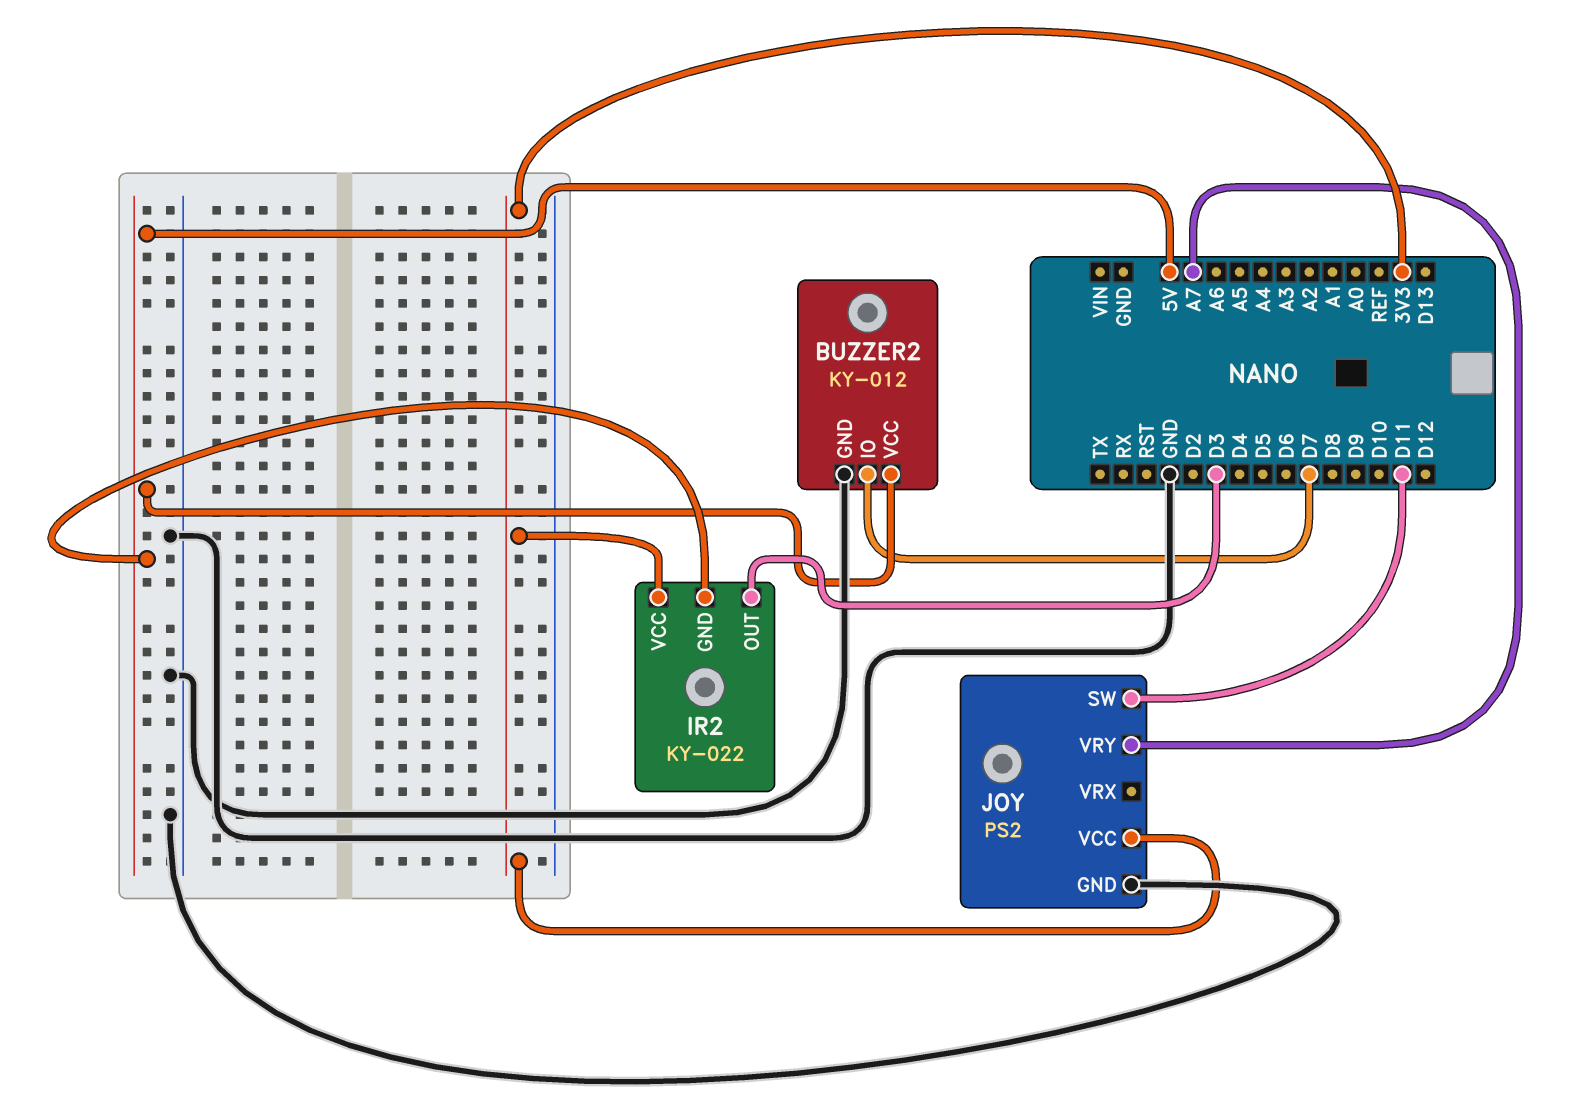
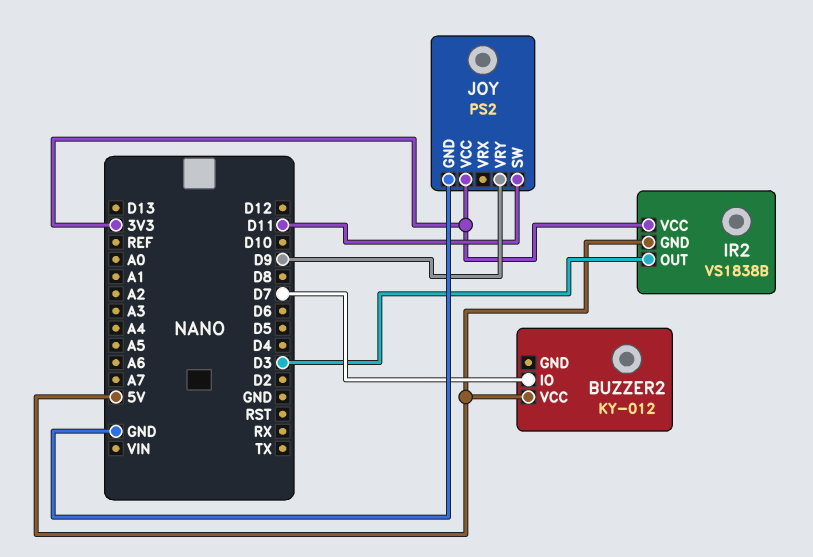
BUZZER2 pin GND: GND -> none
IR2: KY-022 -> VS1838B
JOY pin VRY: A7 -> D9

